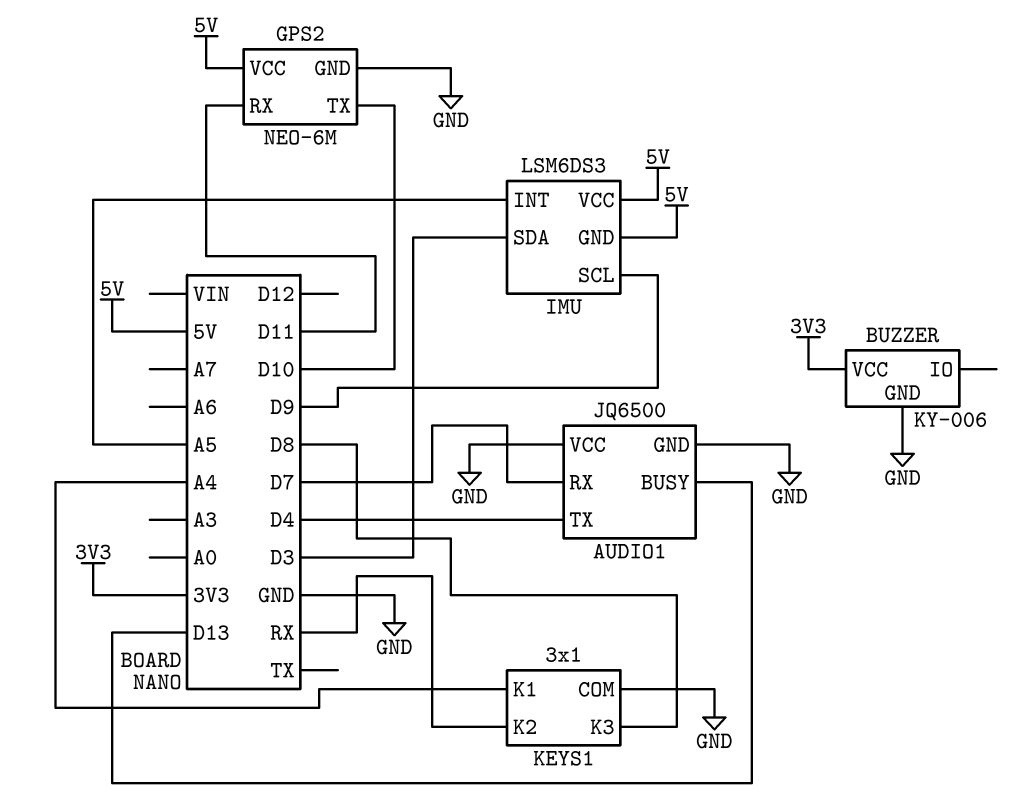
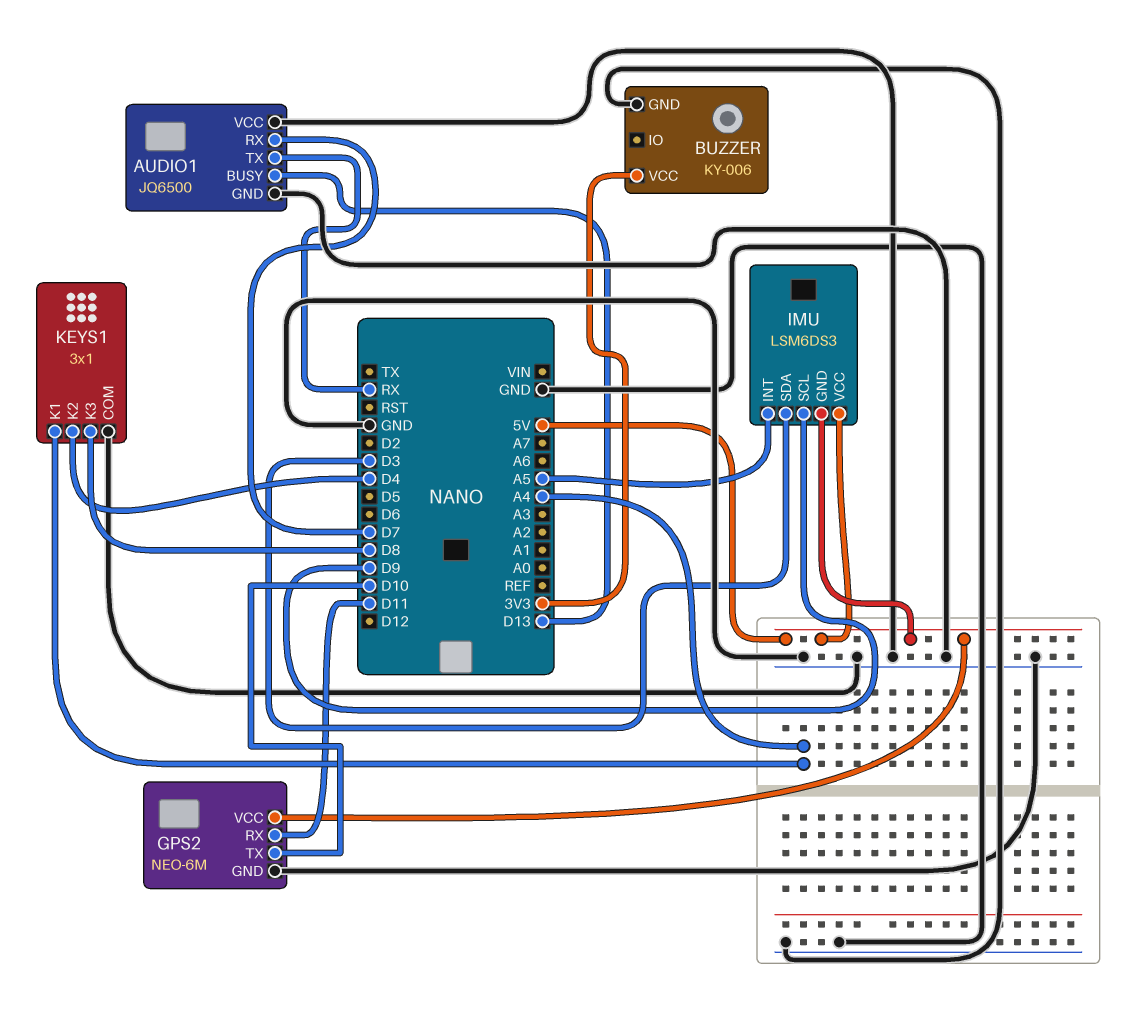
AUDIO1 pin TX: D4 -> RX
KEYS1 pin K2: RX -> D4

